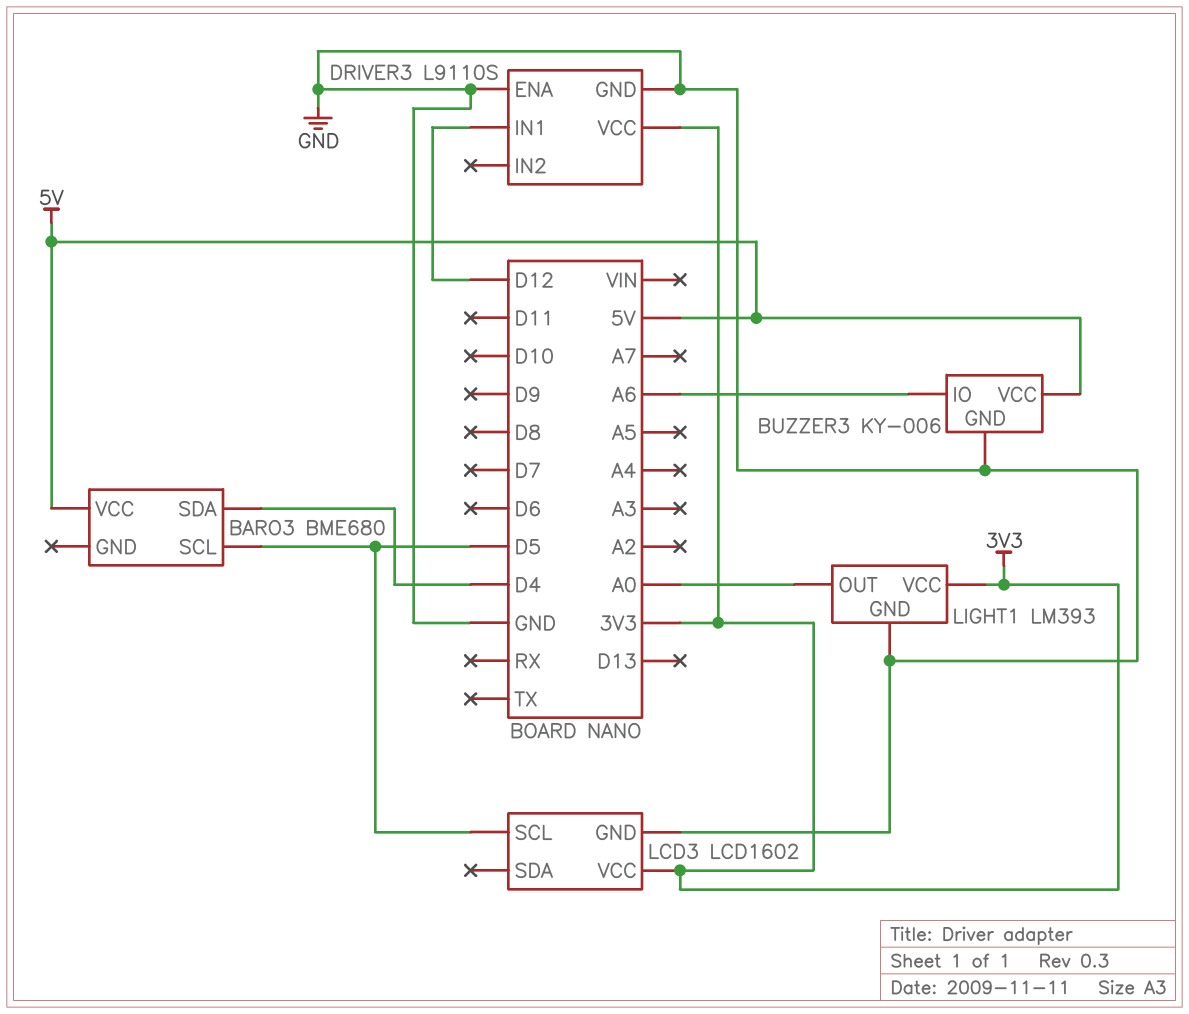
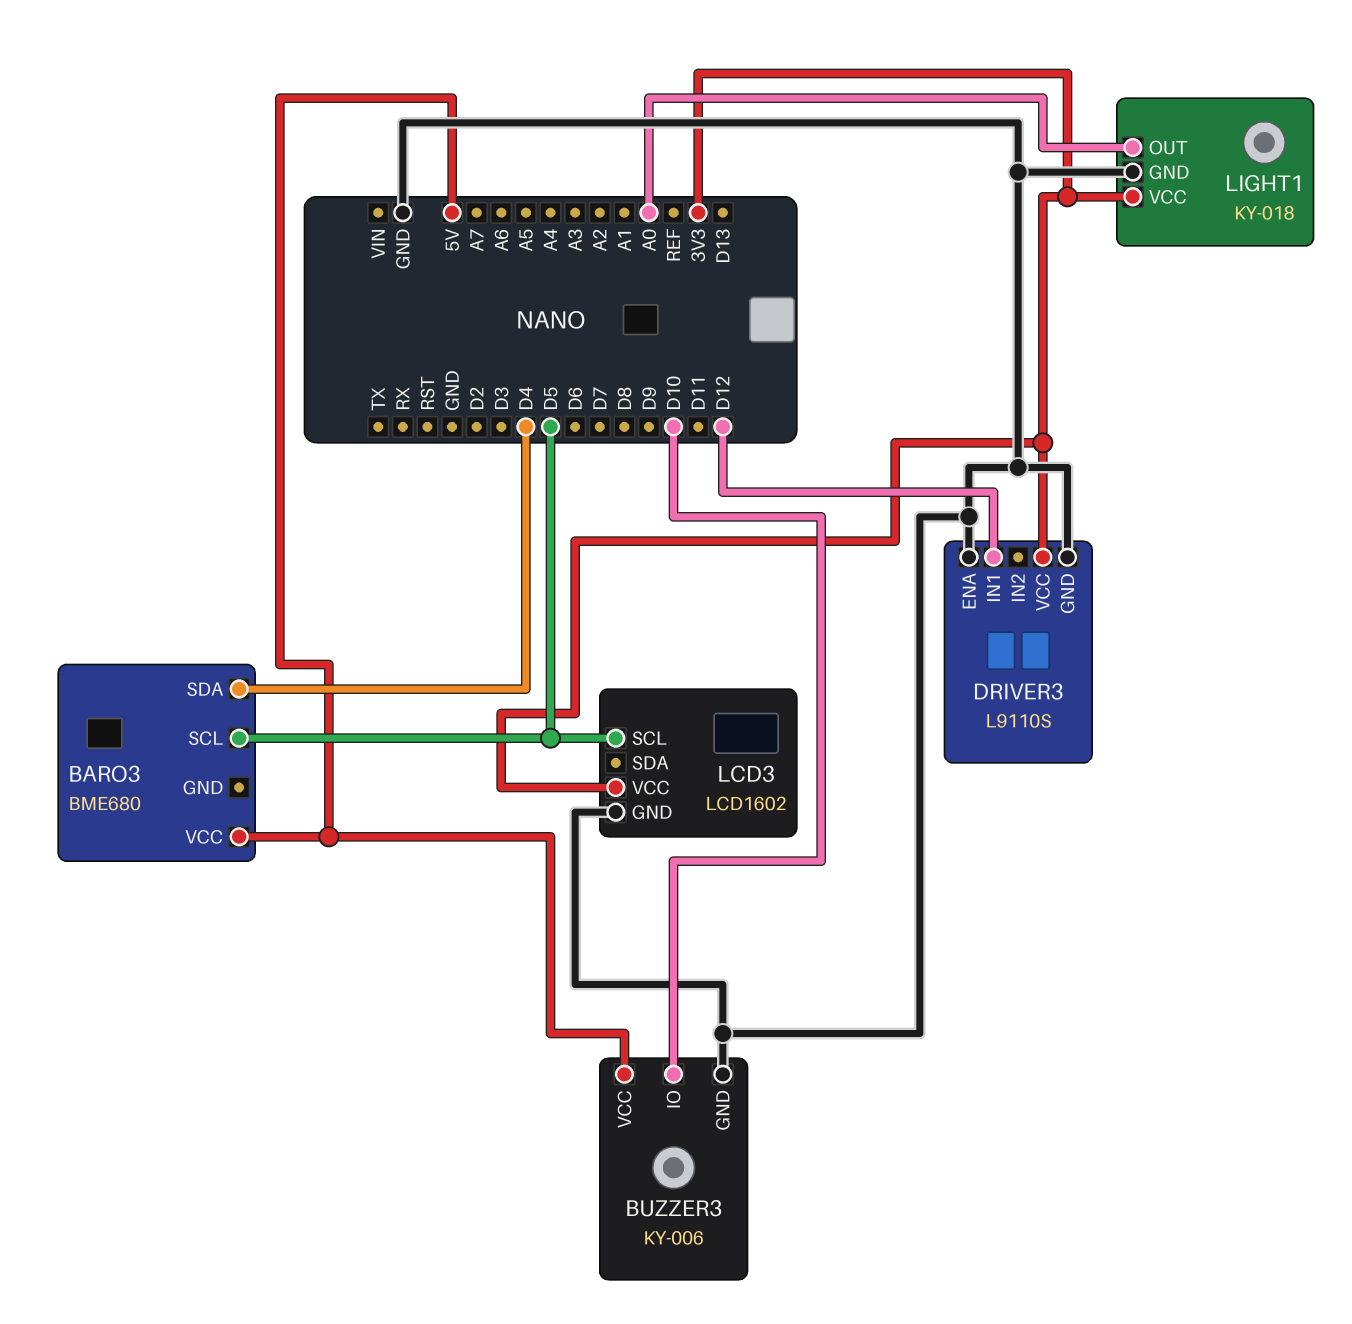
BUZZER3 pin IO: A6 -> D10
LIGHT1: LM393 -> KY-018

